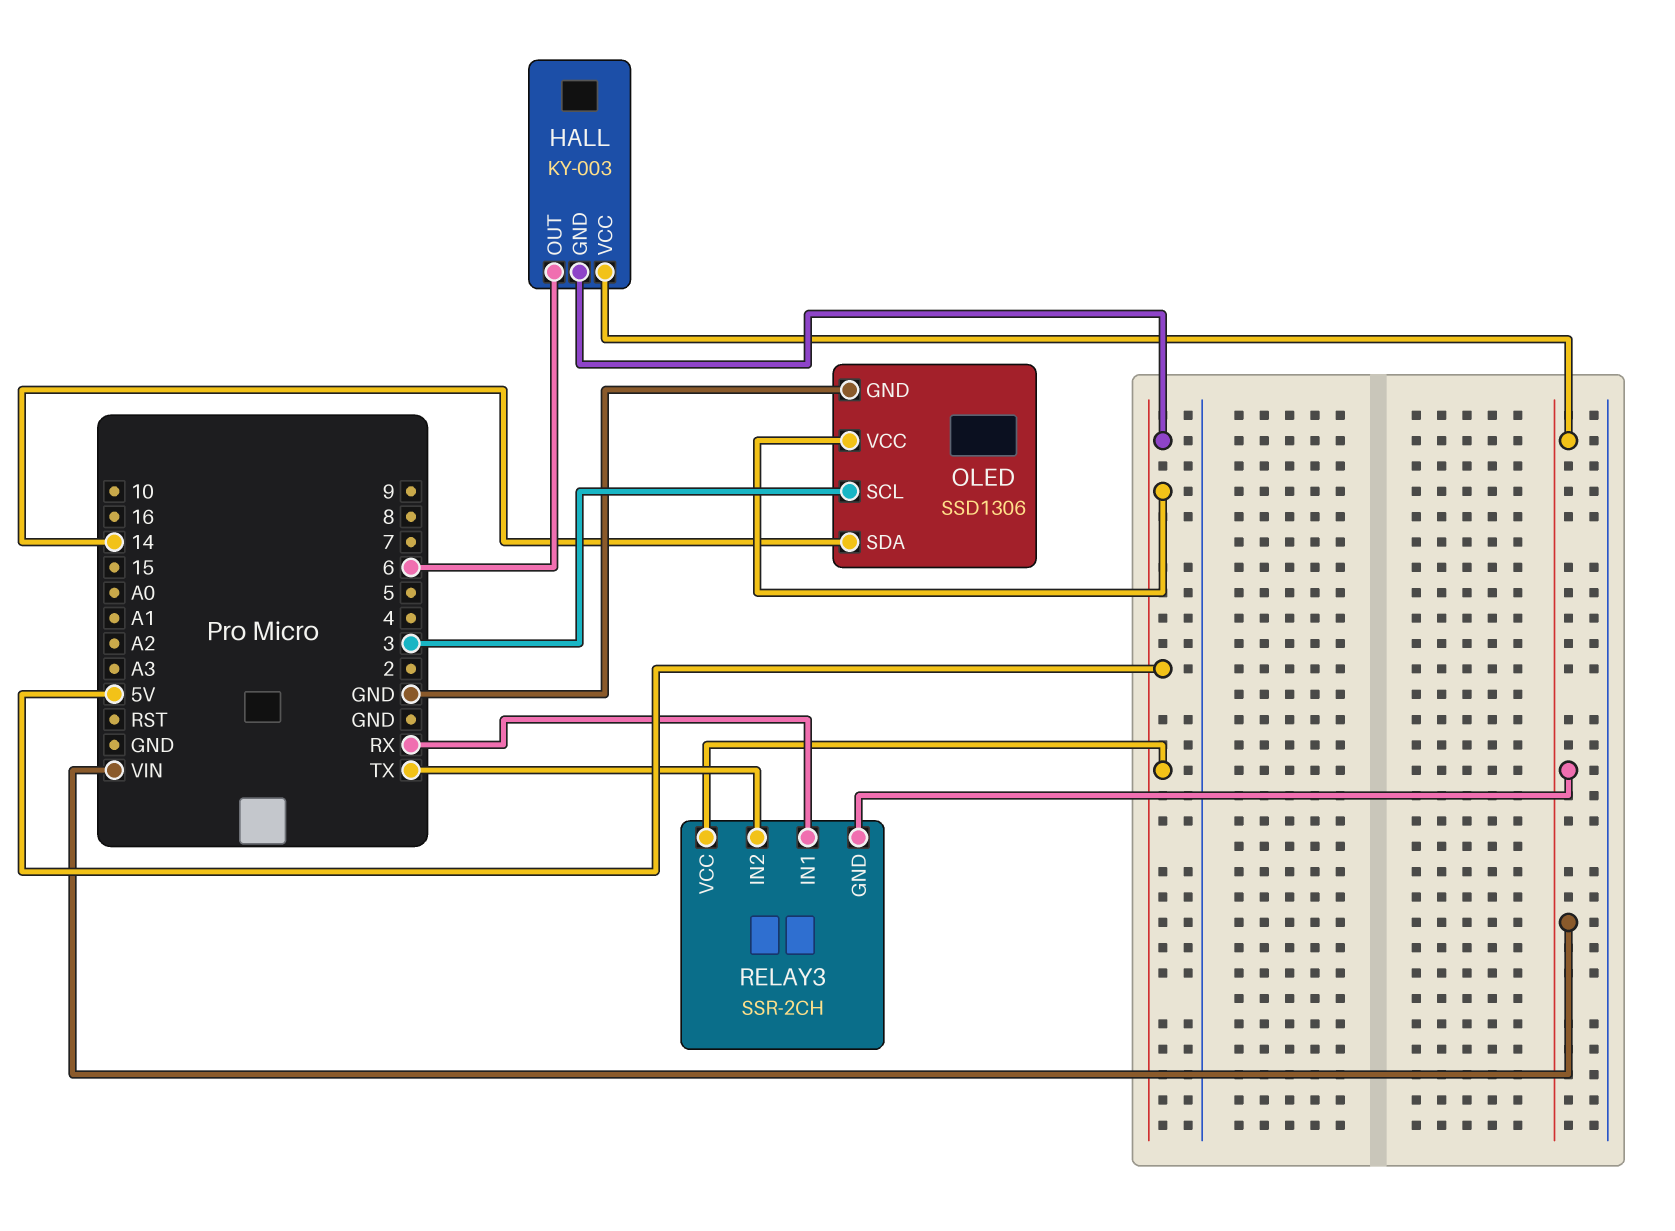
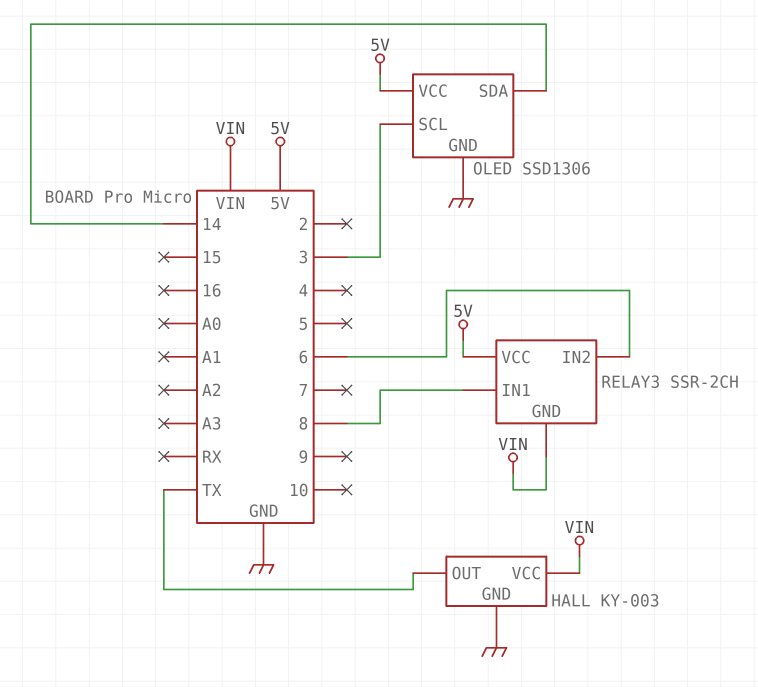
HALL pin GND: 5V -> GND
HALL pin OUT: 6 -> TX
RELAY3 pin IN1: RX -> 8
RELAY3 pin IN2: TX -> 6

